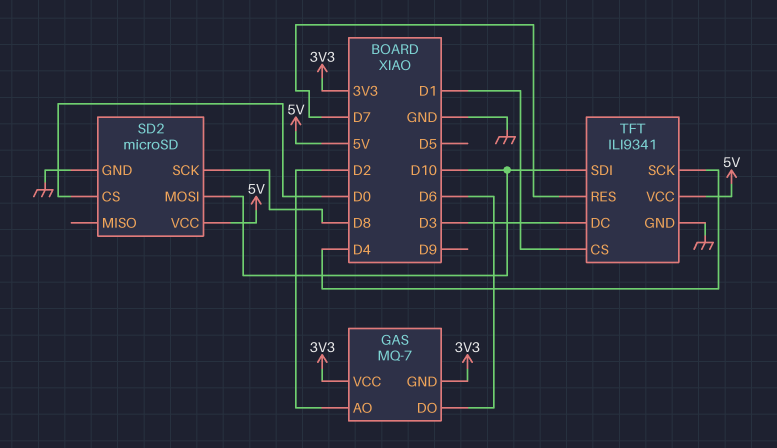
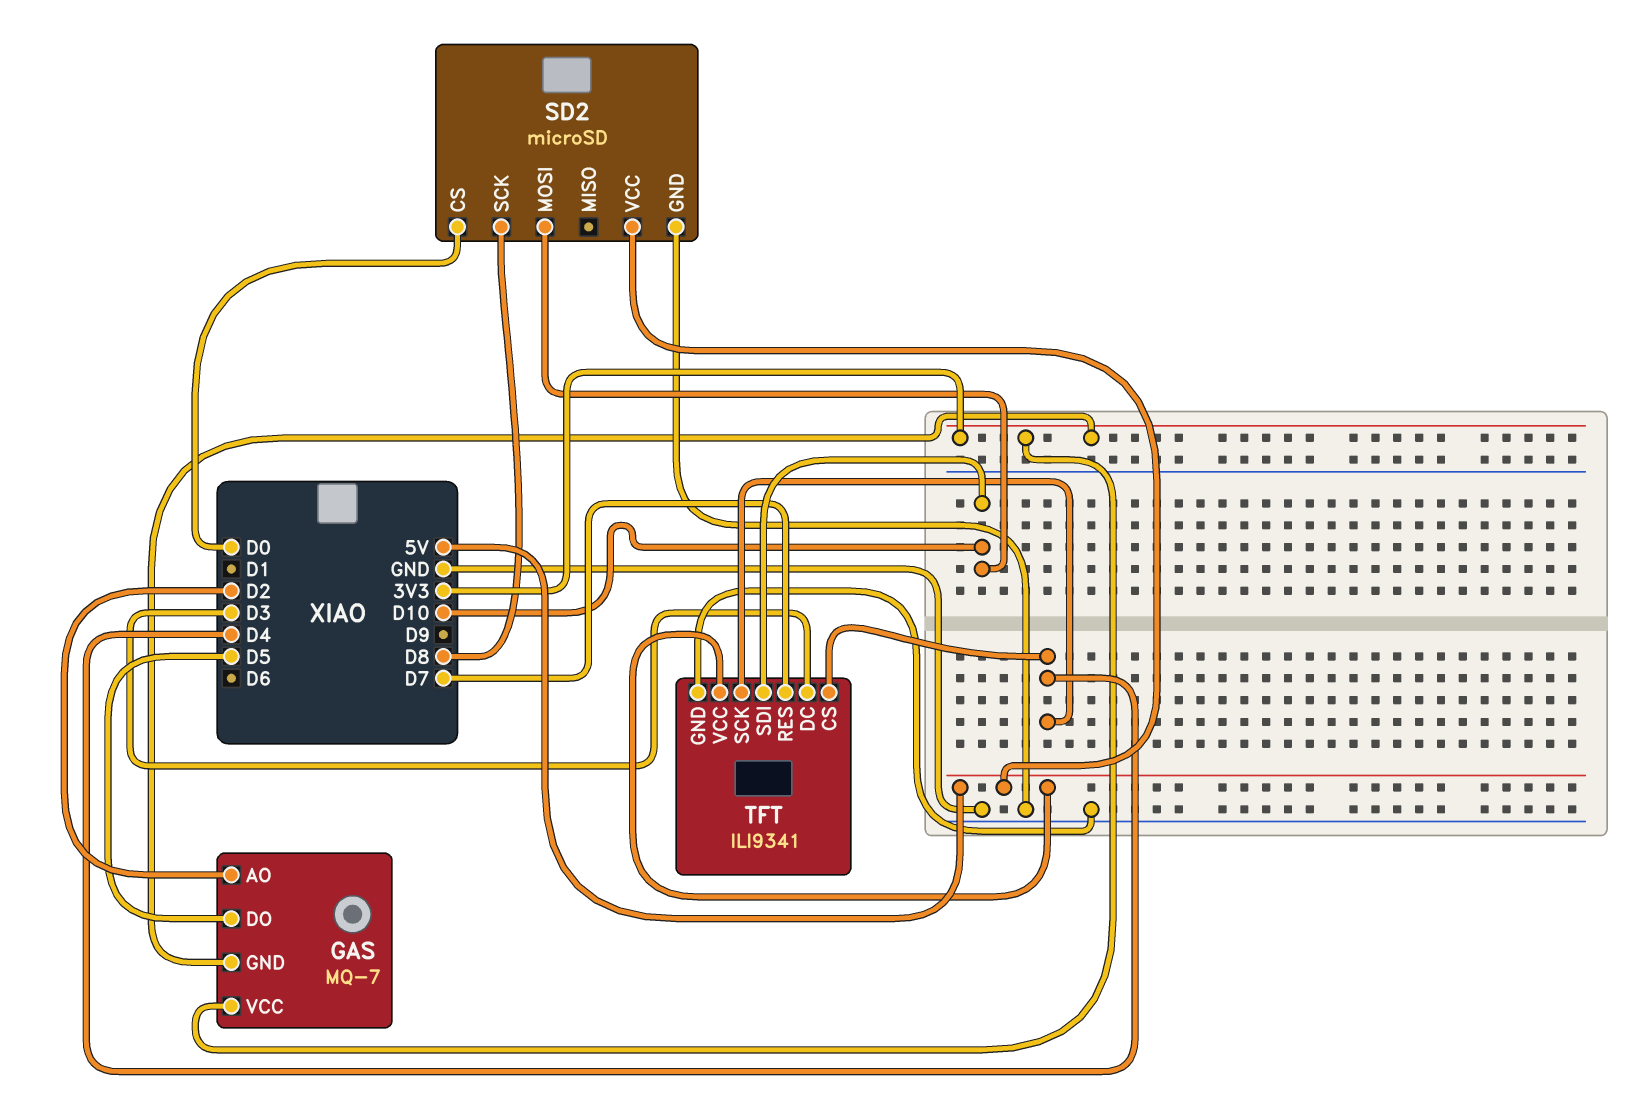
GAS pin DO: D6 -> D5
TFT pin CS: D1 -> D4

